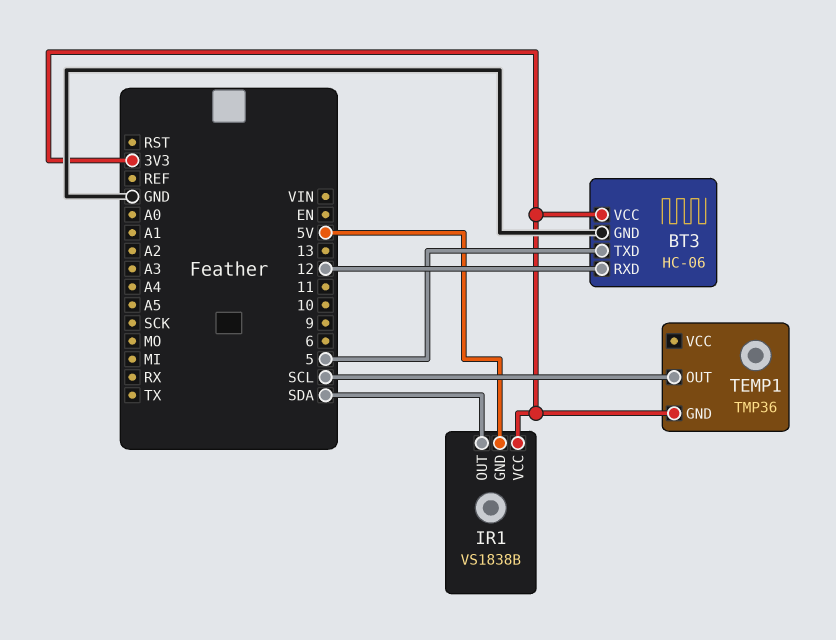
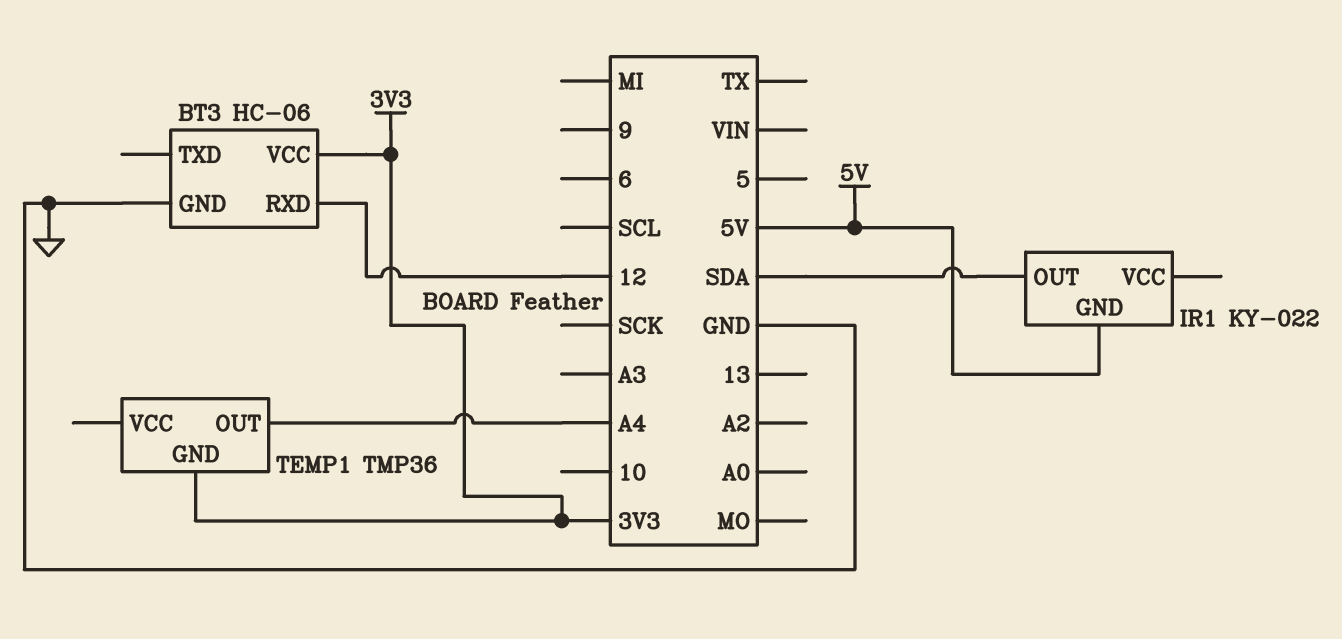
BT3 pin TXD: 5 -> none
IR1: VS1838B -> KY-022
IR1 pin VCC: 3V3 -> none
TEMP1 pin OUT: SCL -> A4

